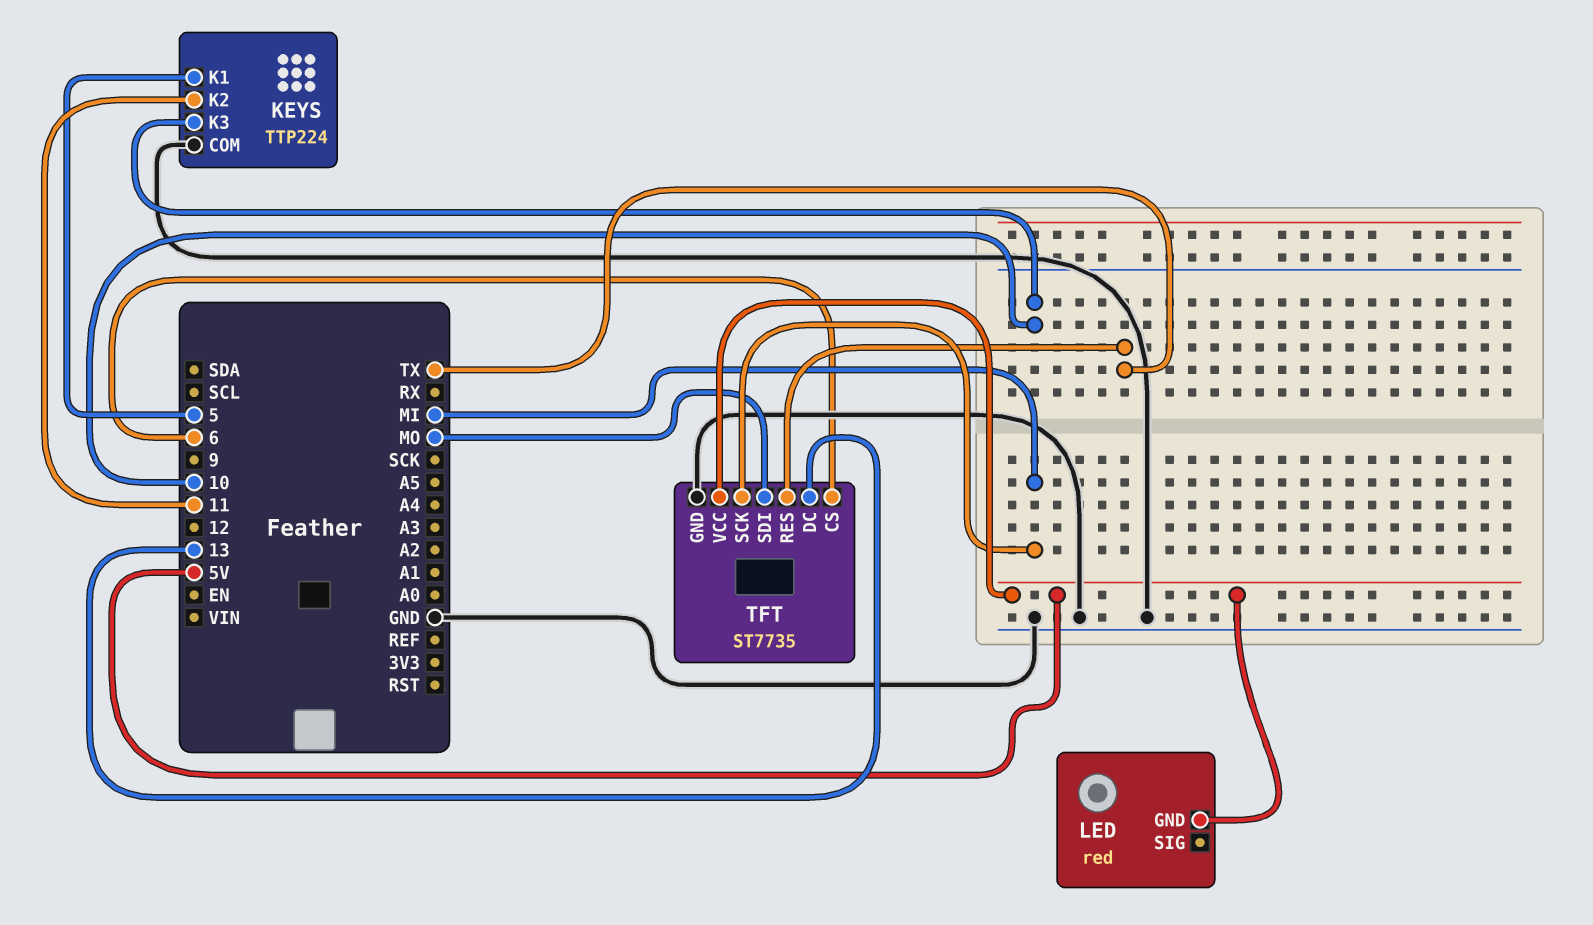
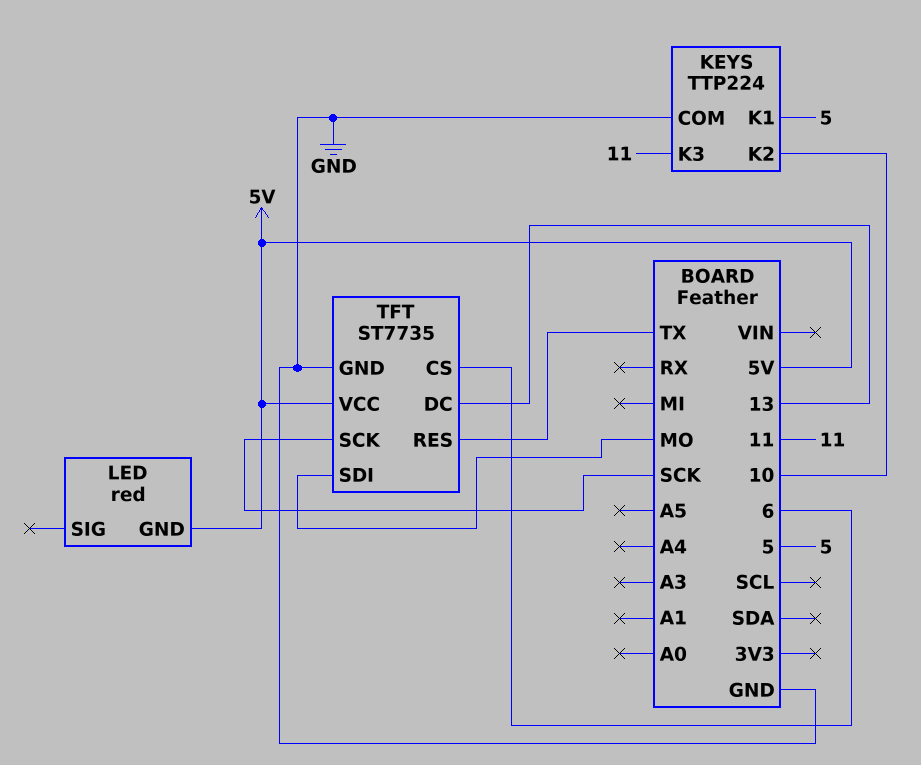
KEYS pin K2: 11 -> 10
KEYS pin K3: 10 -> 11
TFT pin SCK: MI -> SCK

